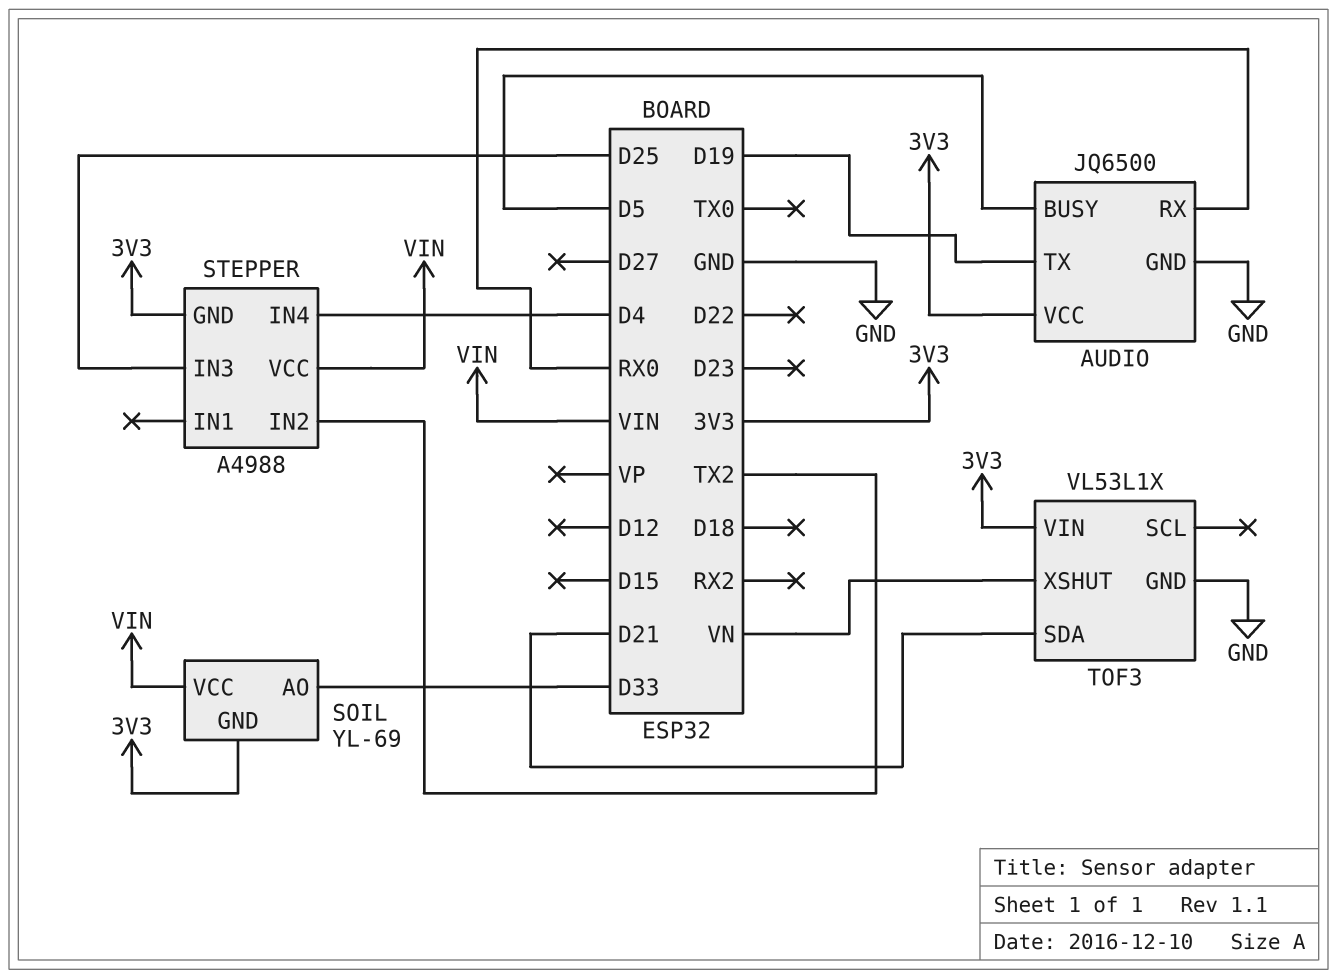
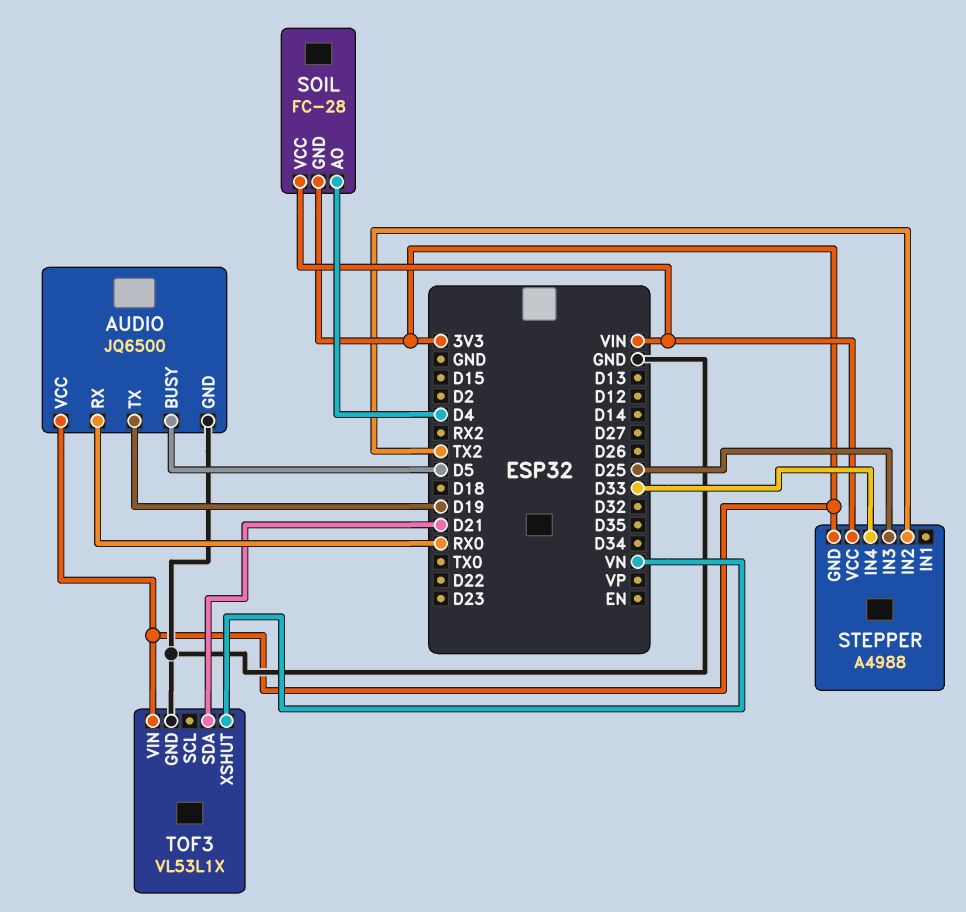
SOIL: YL-69 -> FC-28
SOIL pin AO: D33 -> D4
STEPPER pin IN4: D4 -> D33

